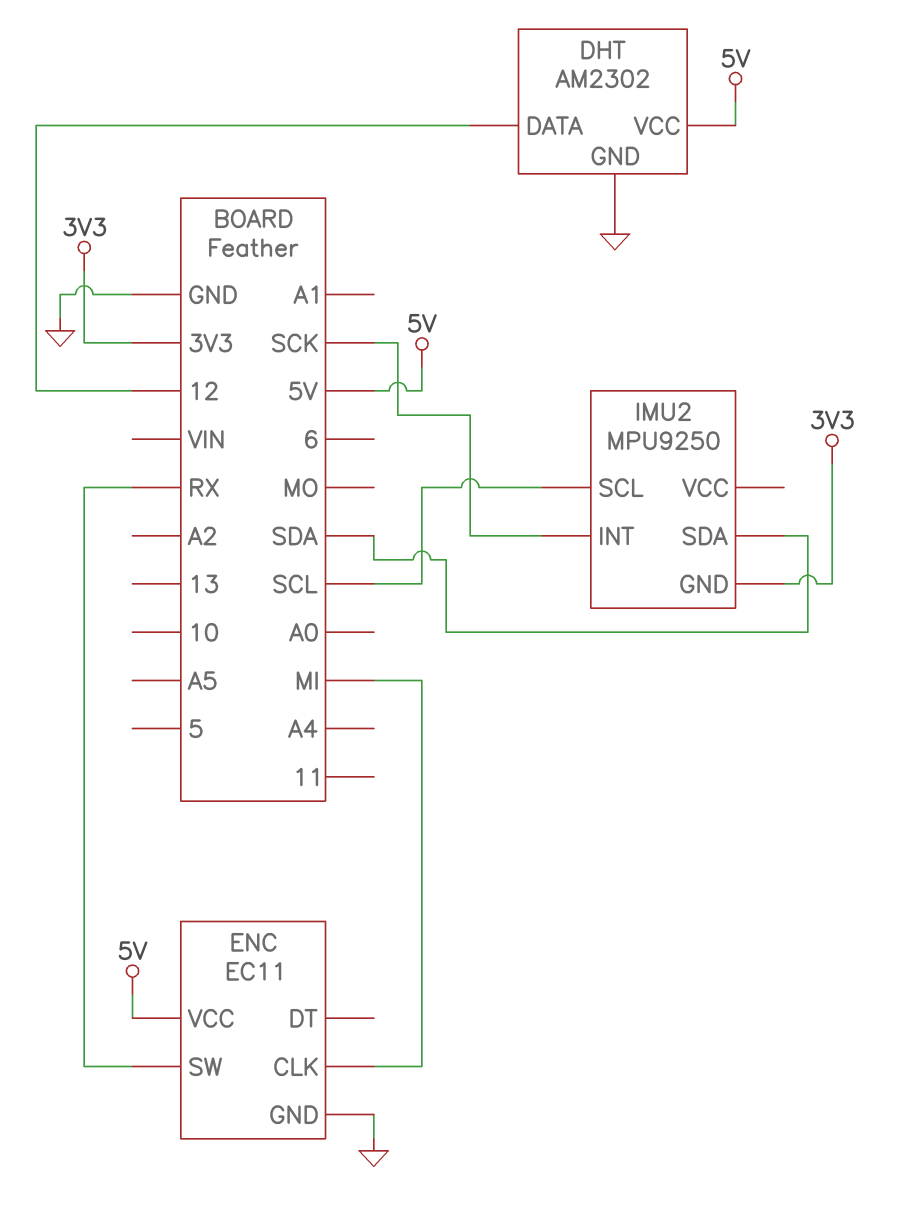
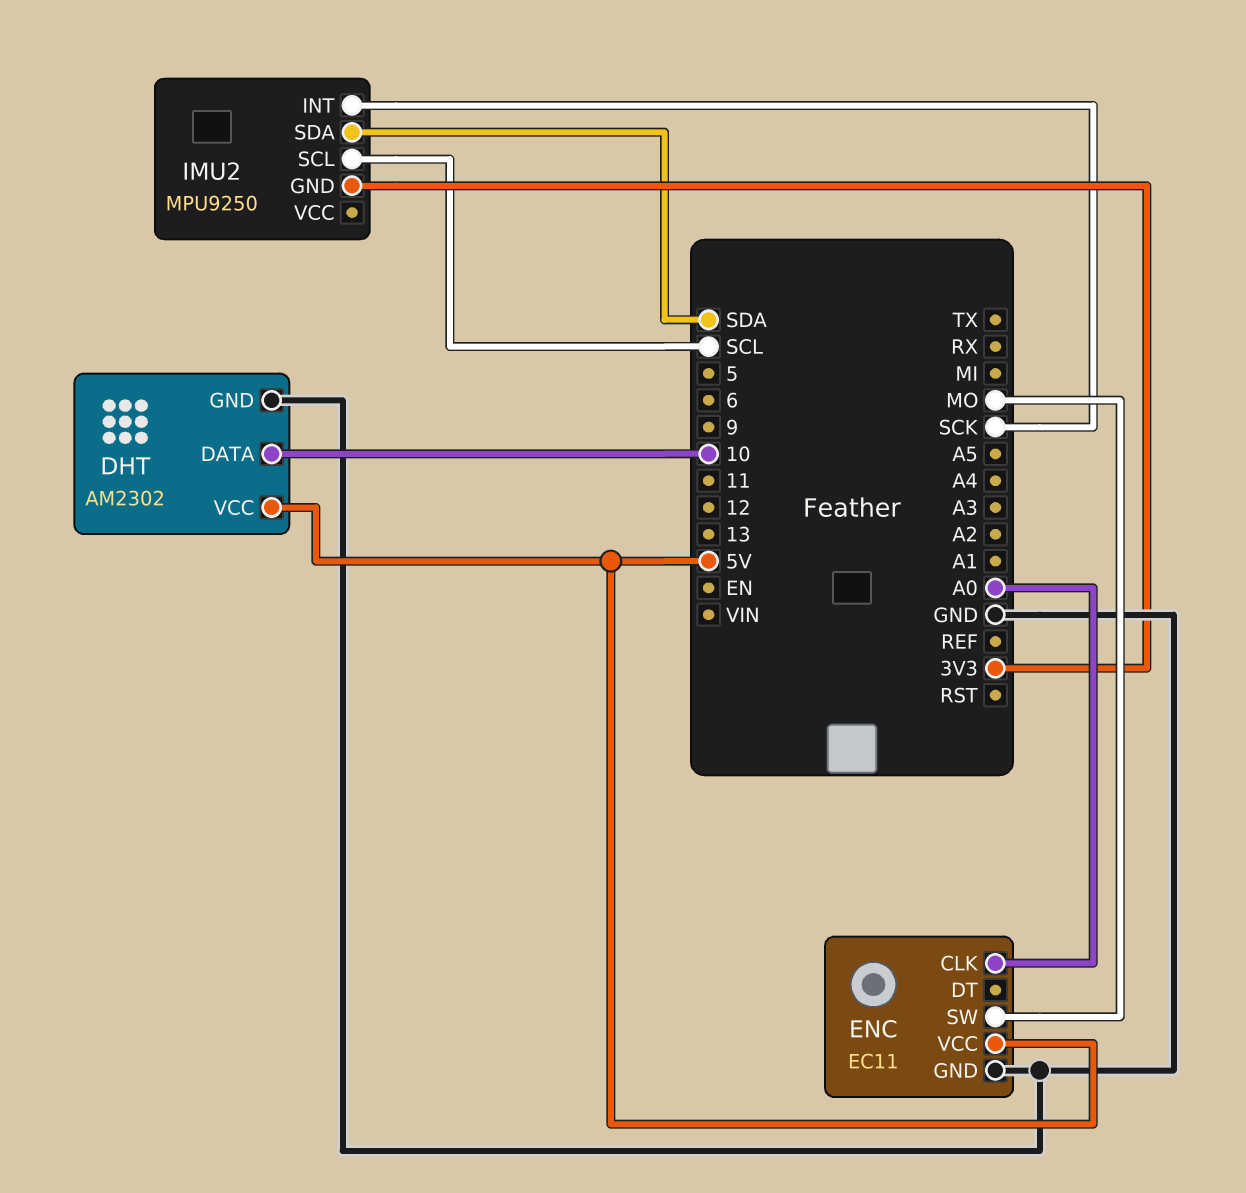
DHT pin DATA: 12 -> 10
ENC pin CLK: MI -> A0
ENC pin SW: RX -> MO

